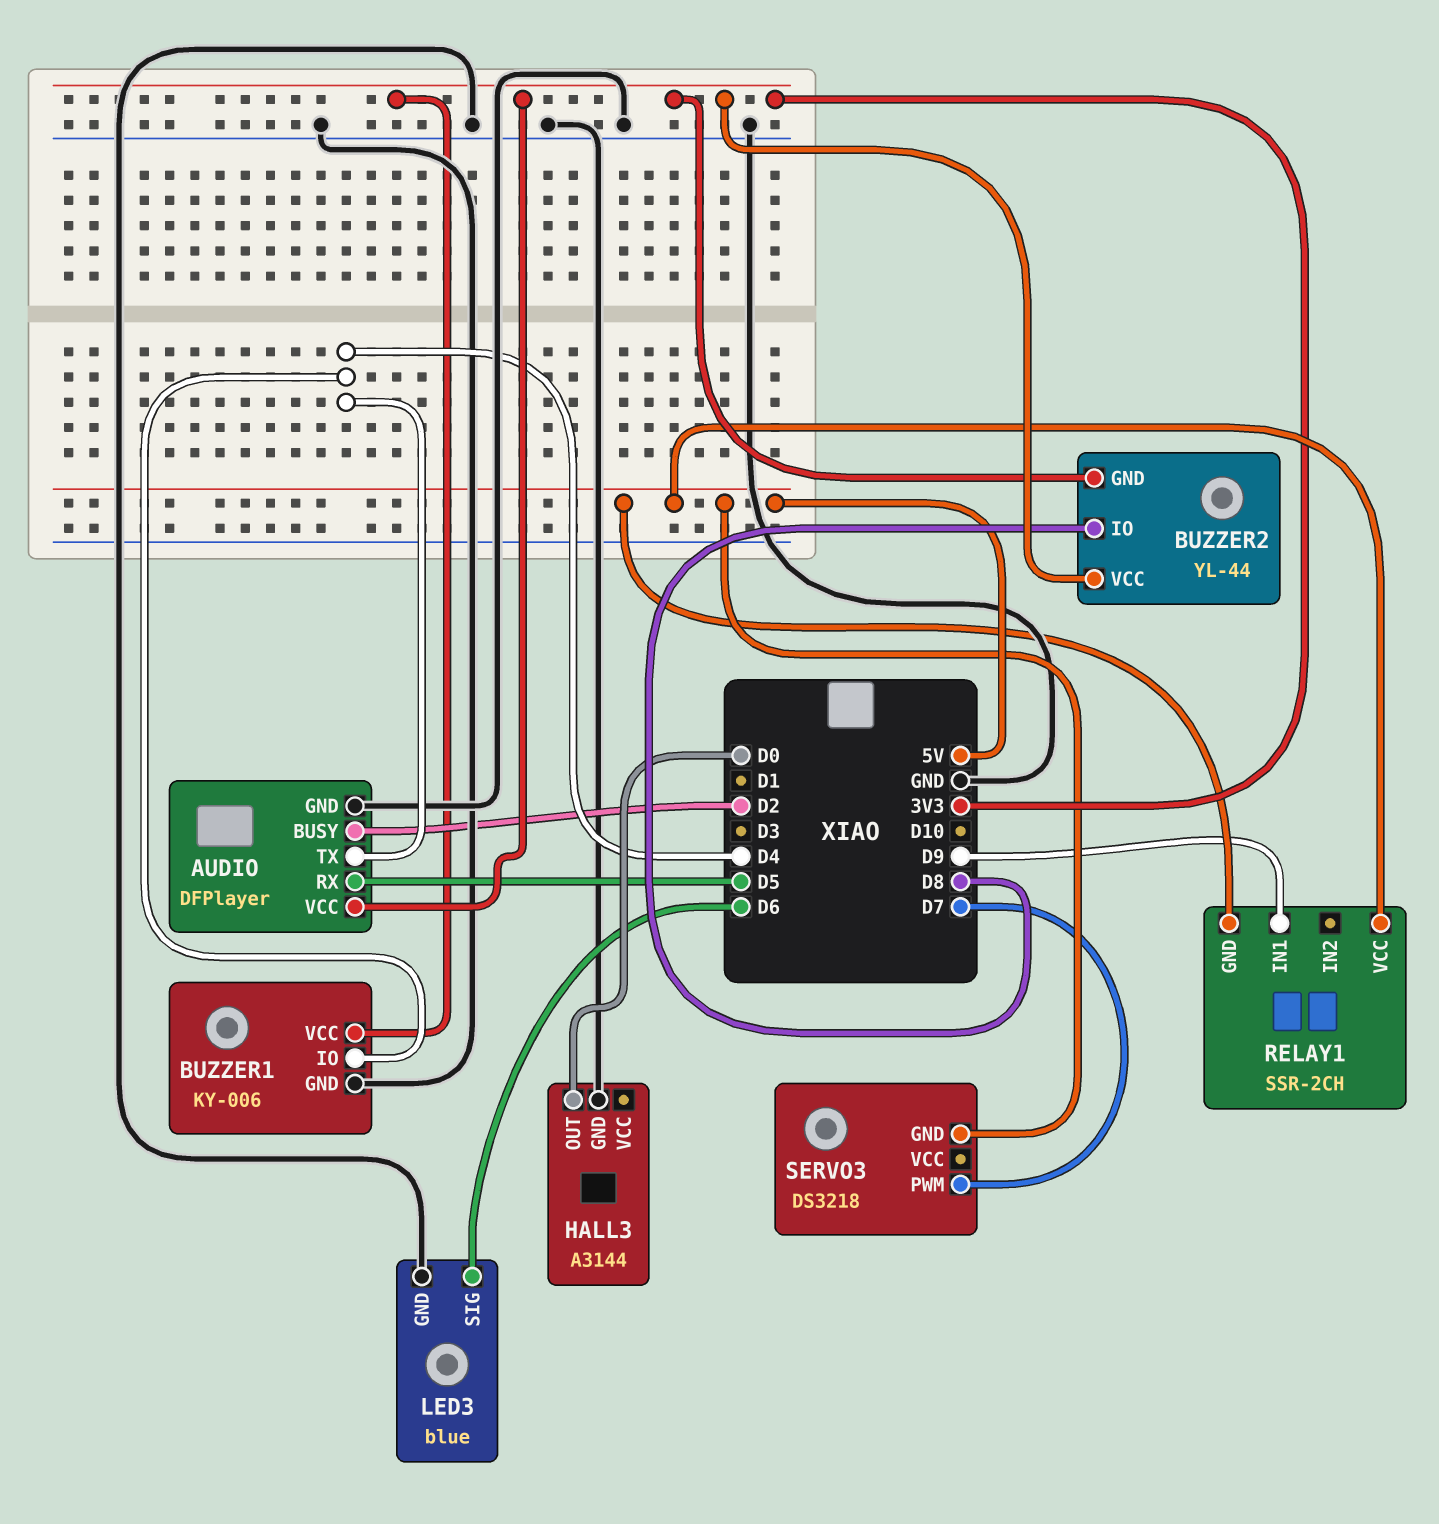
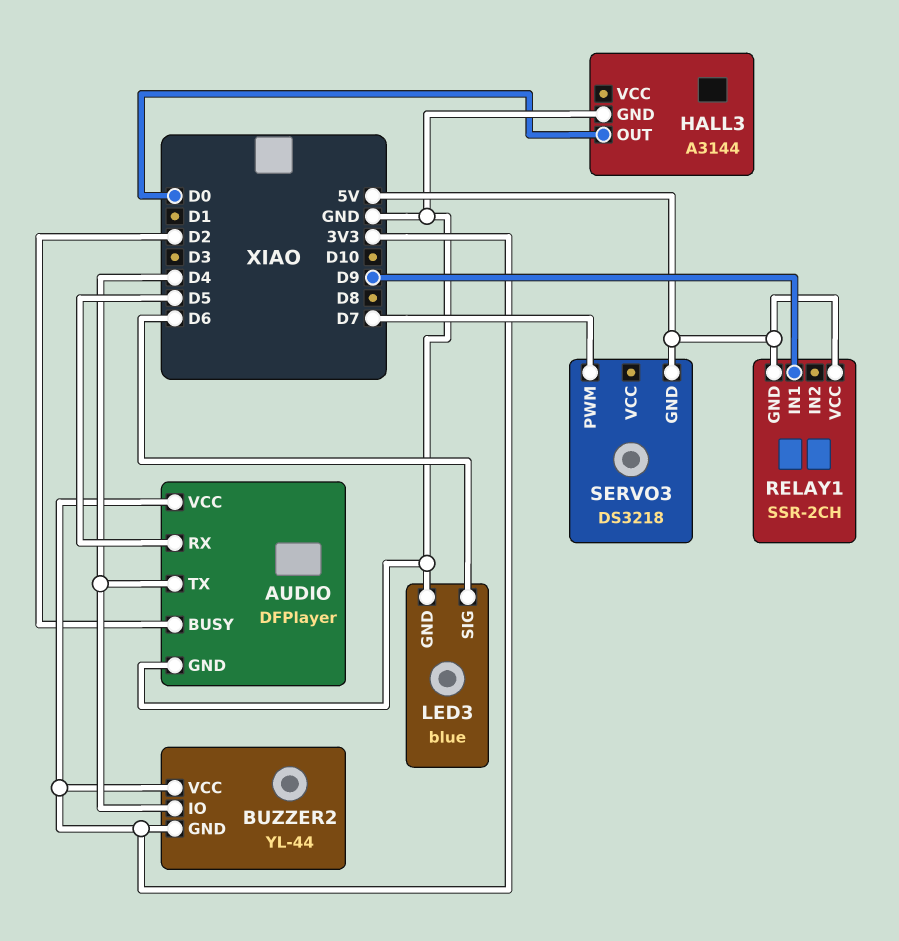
BUZZER1: KY-006 -> none
BUZZER1 pin GND: GND -> none
BUZZER1 pin IO: D4 -> none
BUZZER1 pin VCC: 3V3 -> none
BUZZER2 pin IO: D8 -> D4

